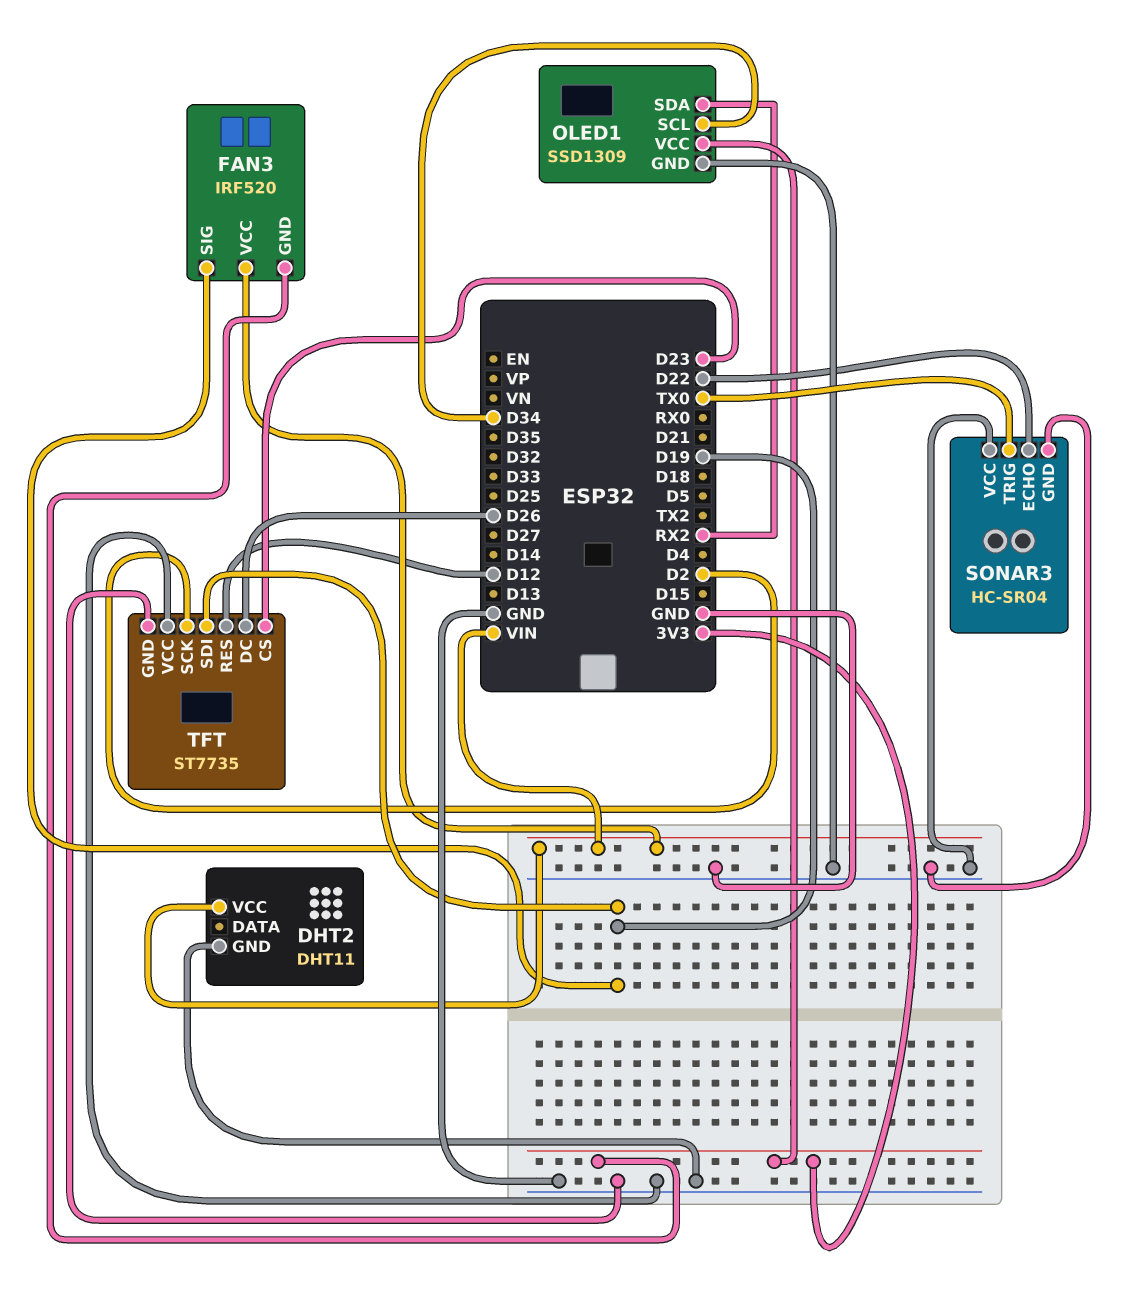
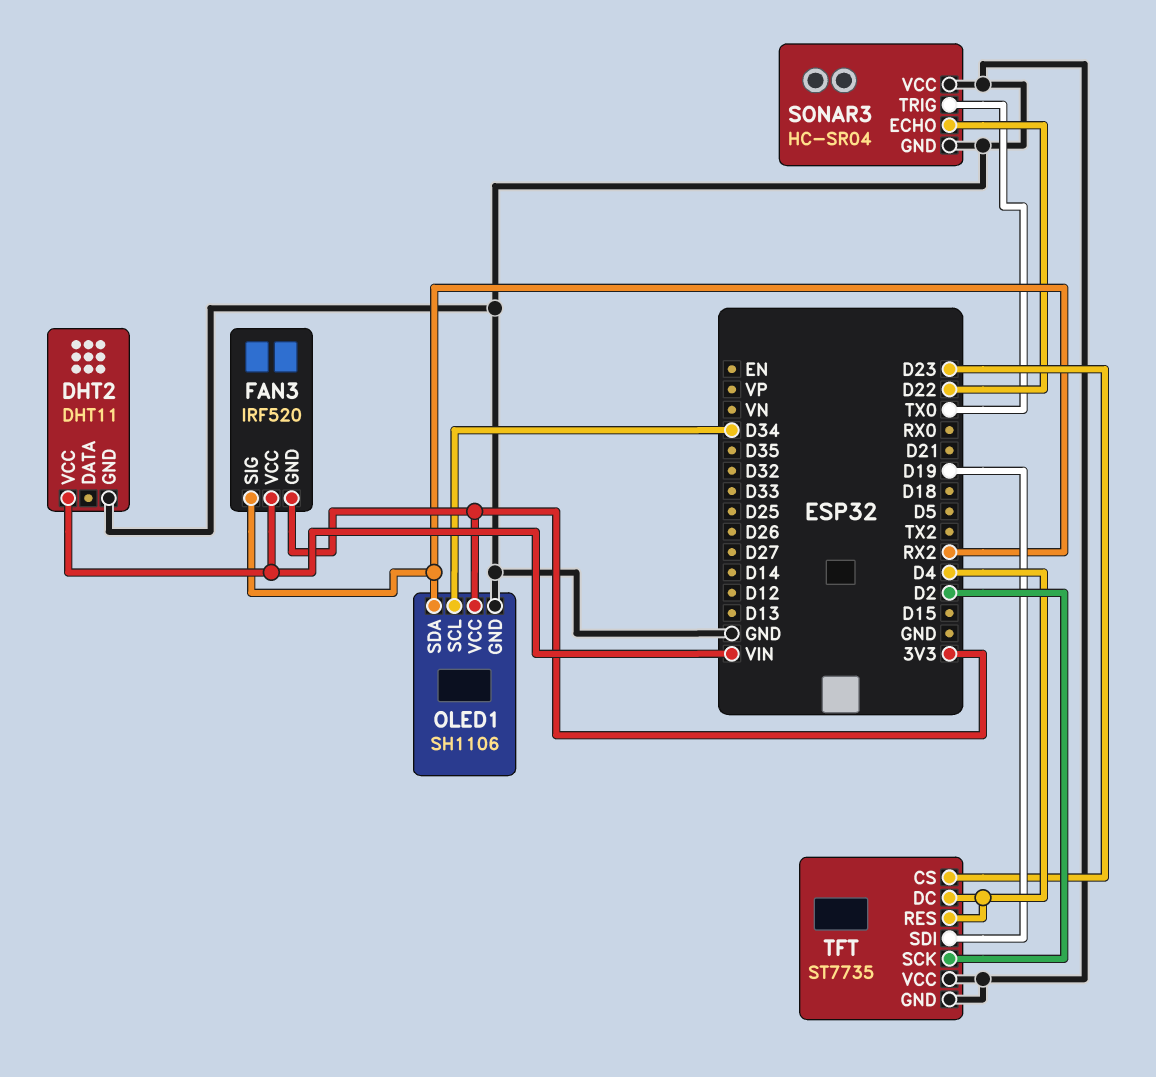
FAN3 pin SIG: D19 -> RX2
OLED1: SSD1309 -> SH1106
TFT pin DC: D26 -> D4
TFT pin RES: D12 -> D4

